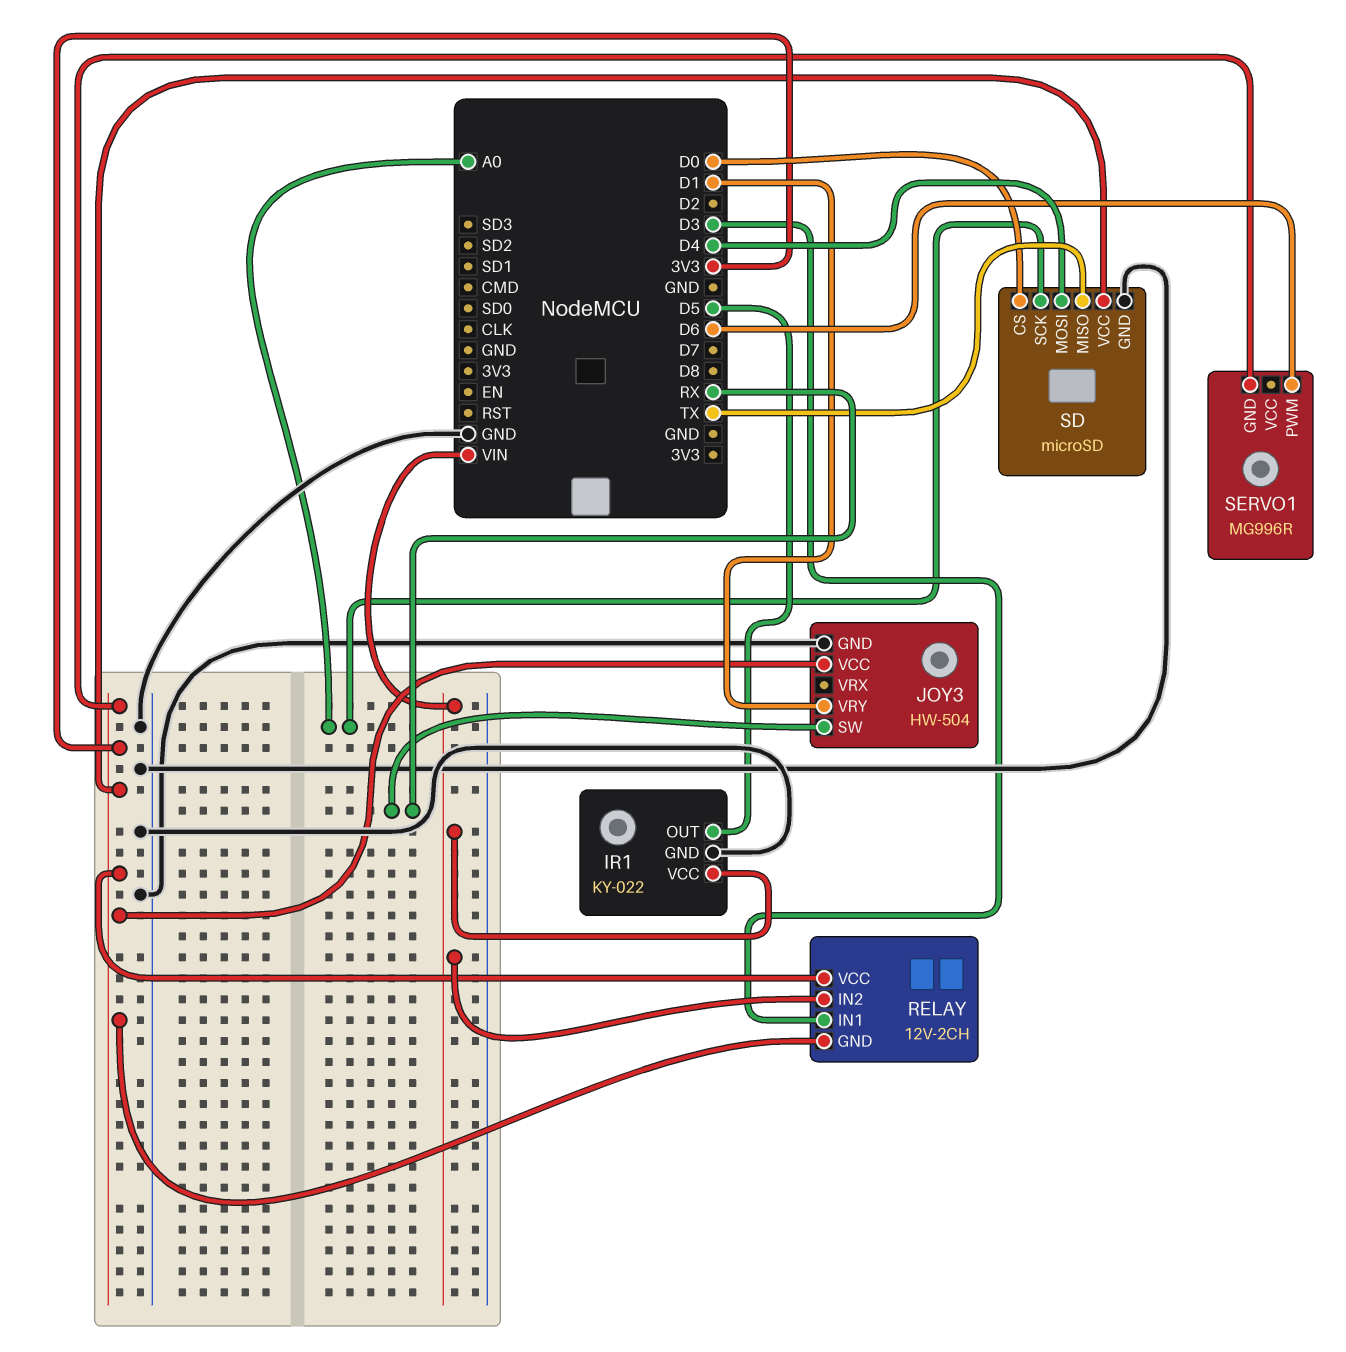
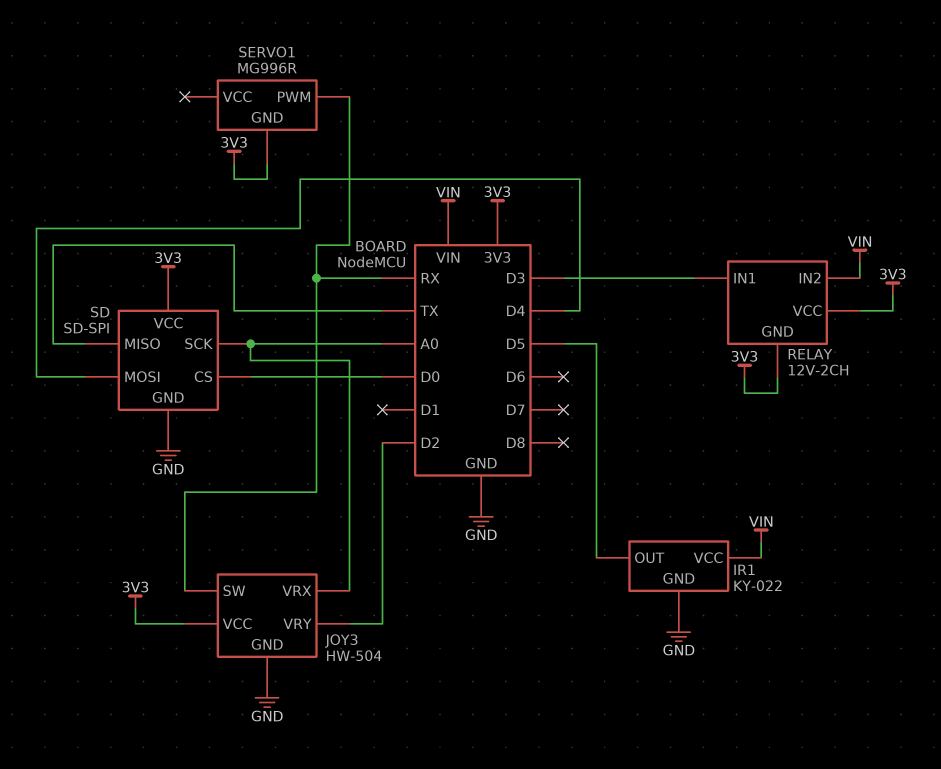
JOY3 pin VRX: none -> A0
JOY3 pin VRY: D1 -> D2
SD: microSD -> SD-SPI
SERVO1 pin PWM: D6 -> RX

